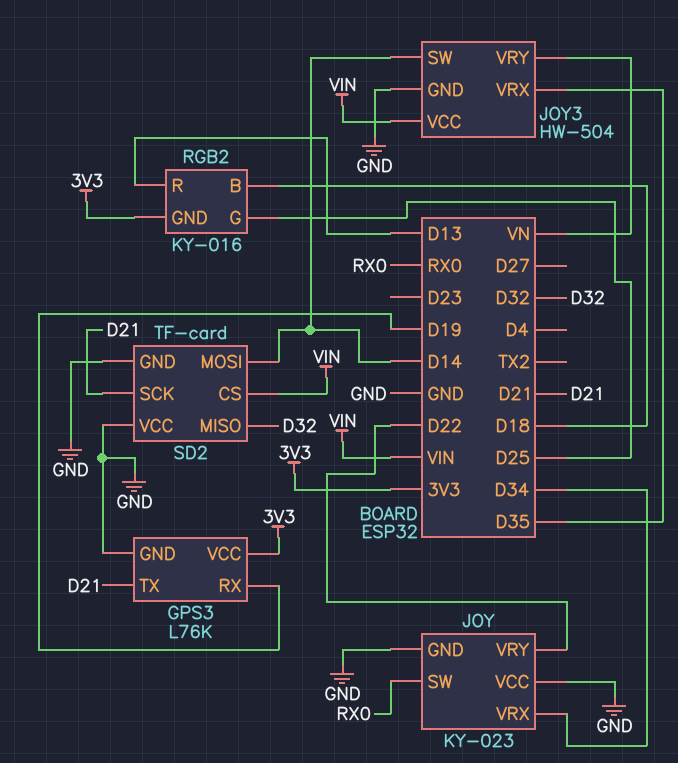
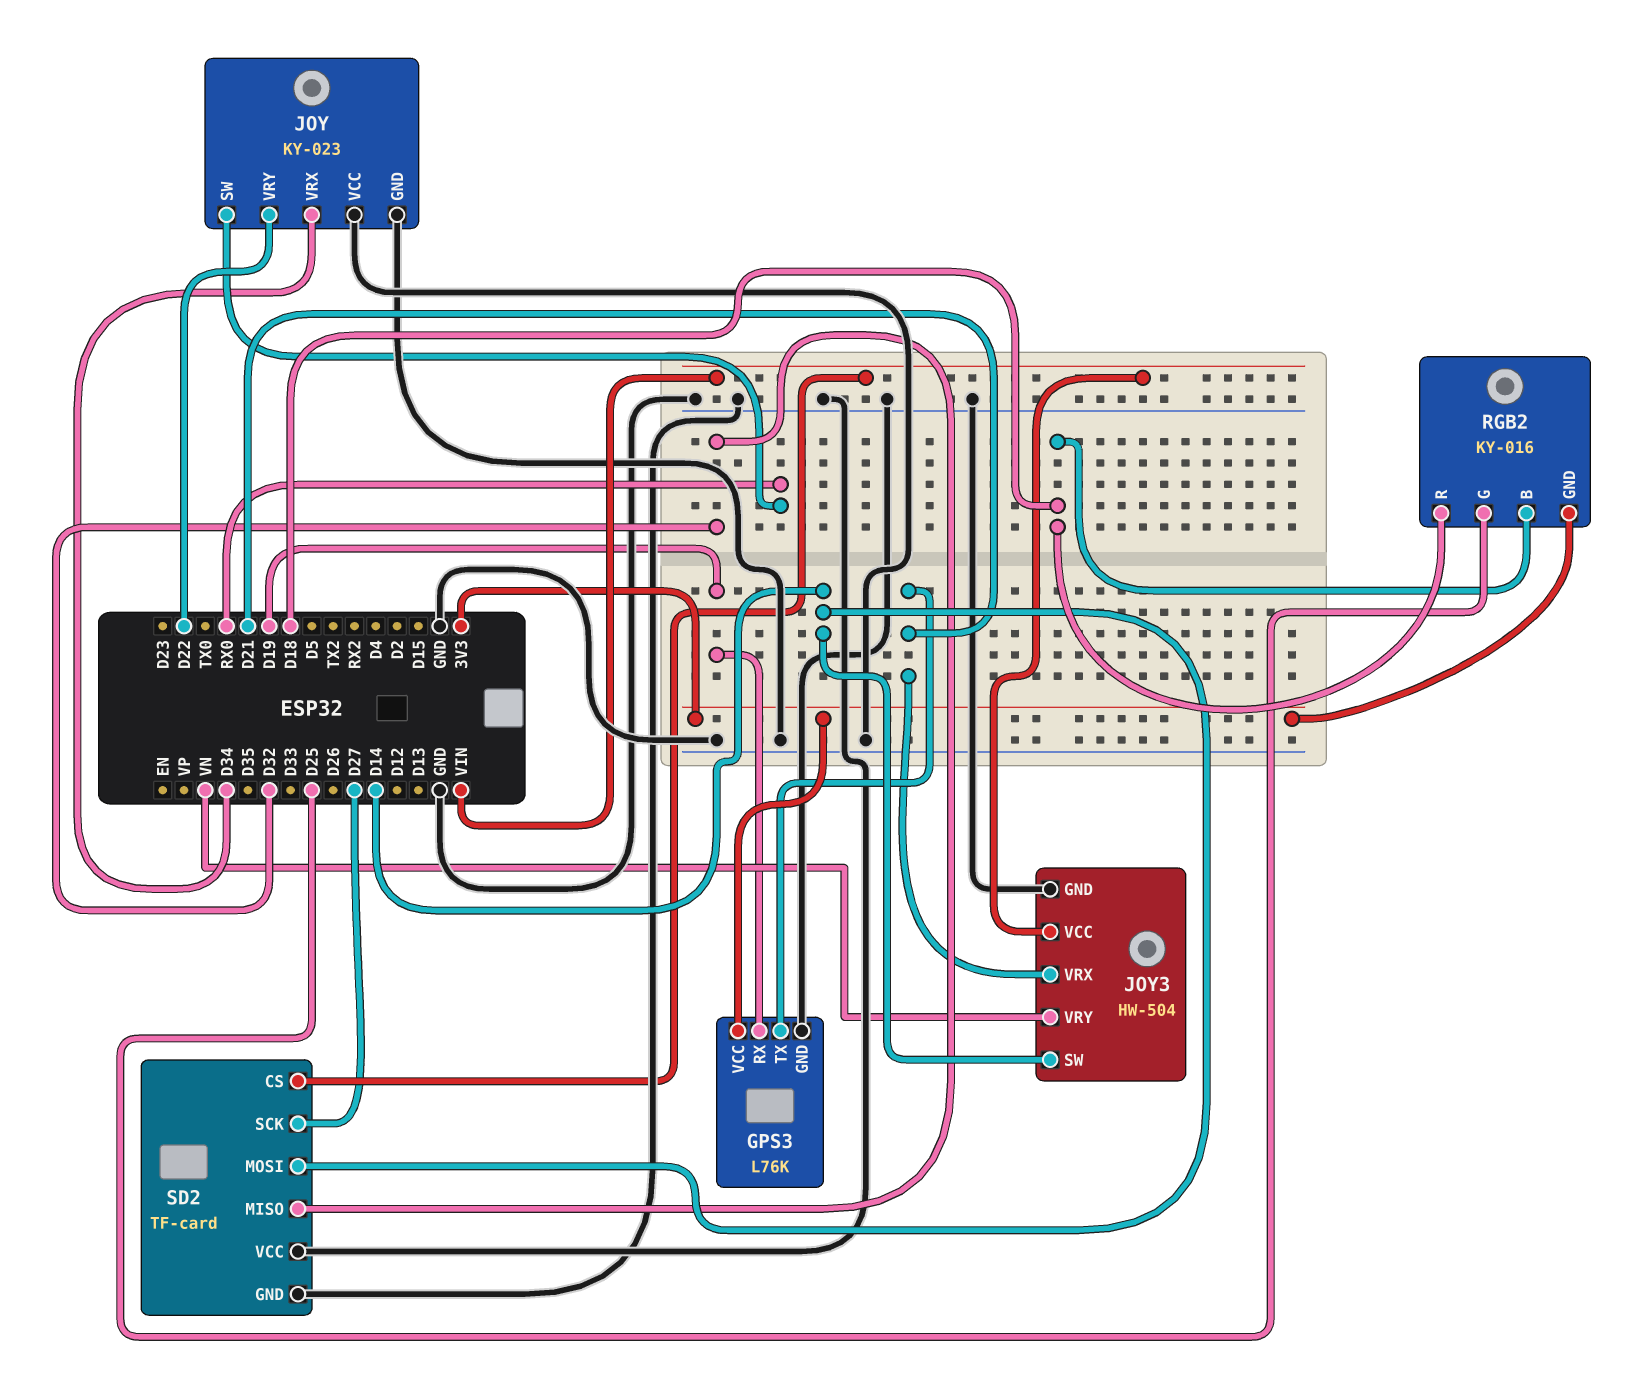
JOY3 pin VRX: D35 -> D21
RGB2 pin R: D13 -> D18
SD2 pin SCK: D21 -> D27

